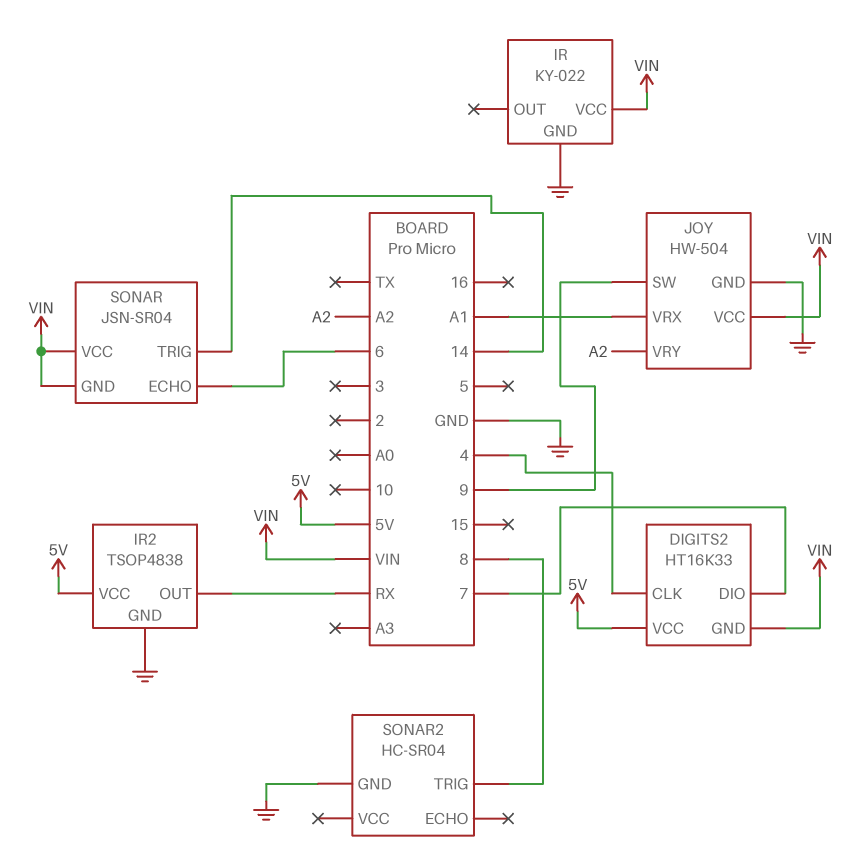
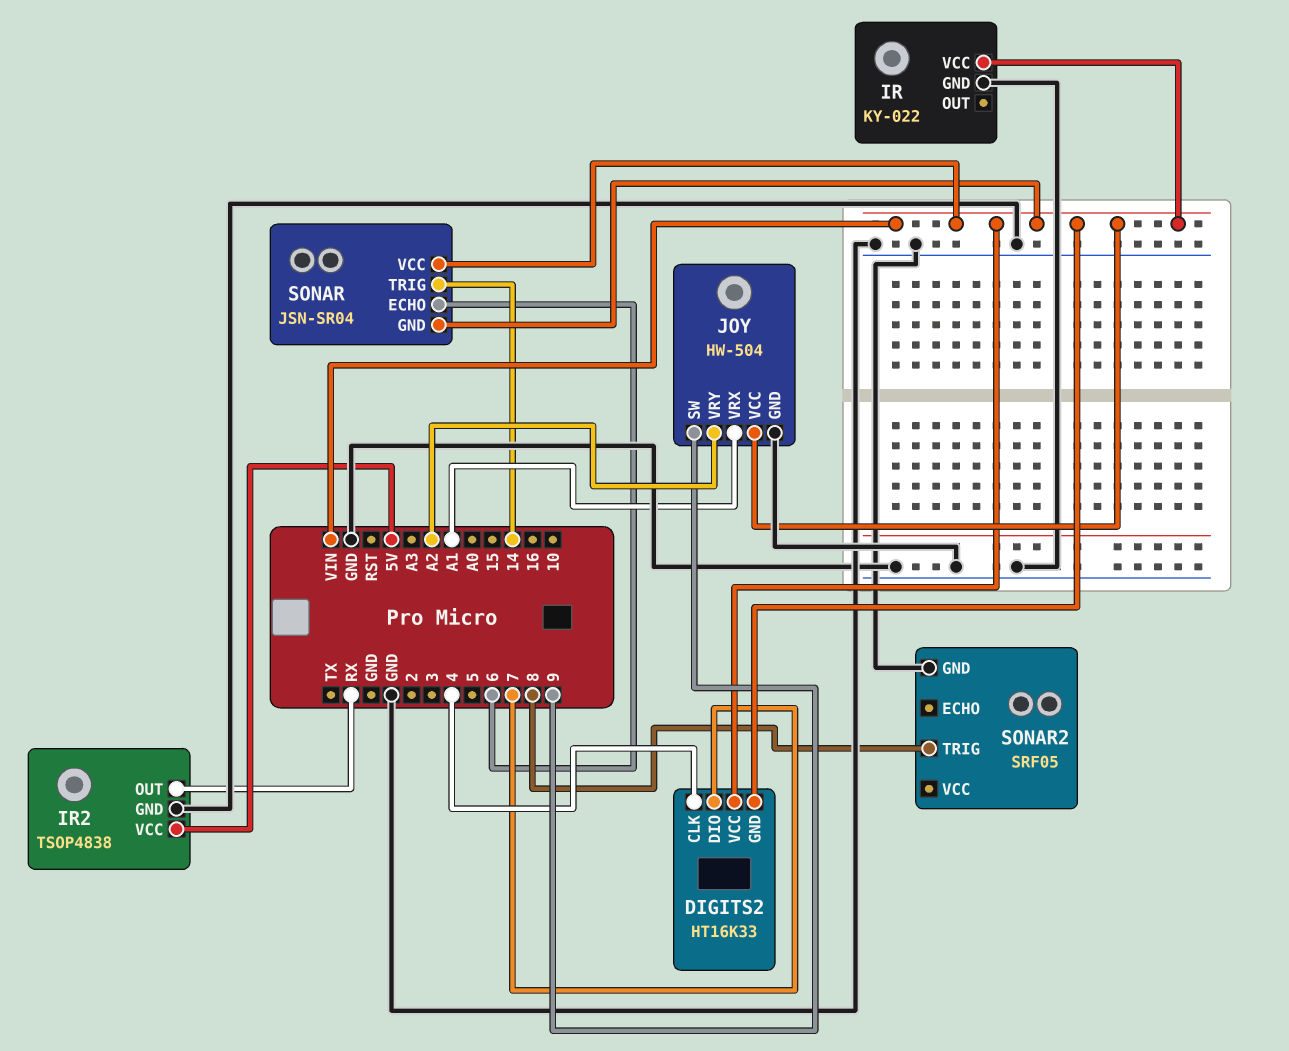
DIGITS2 pin VCC: 5V -> VIN
SONAR2: HC-SR04 -> SRF05

